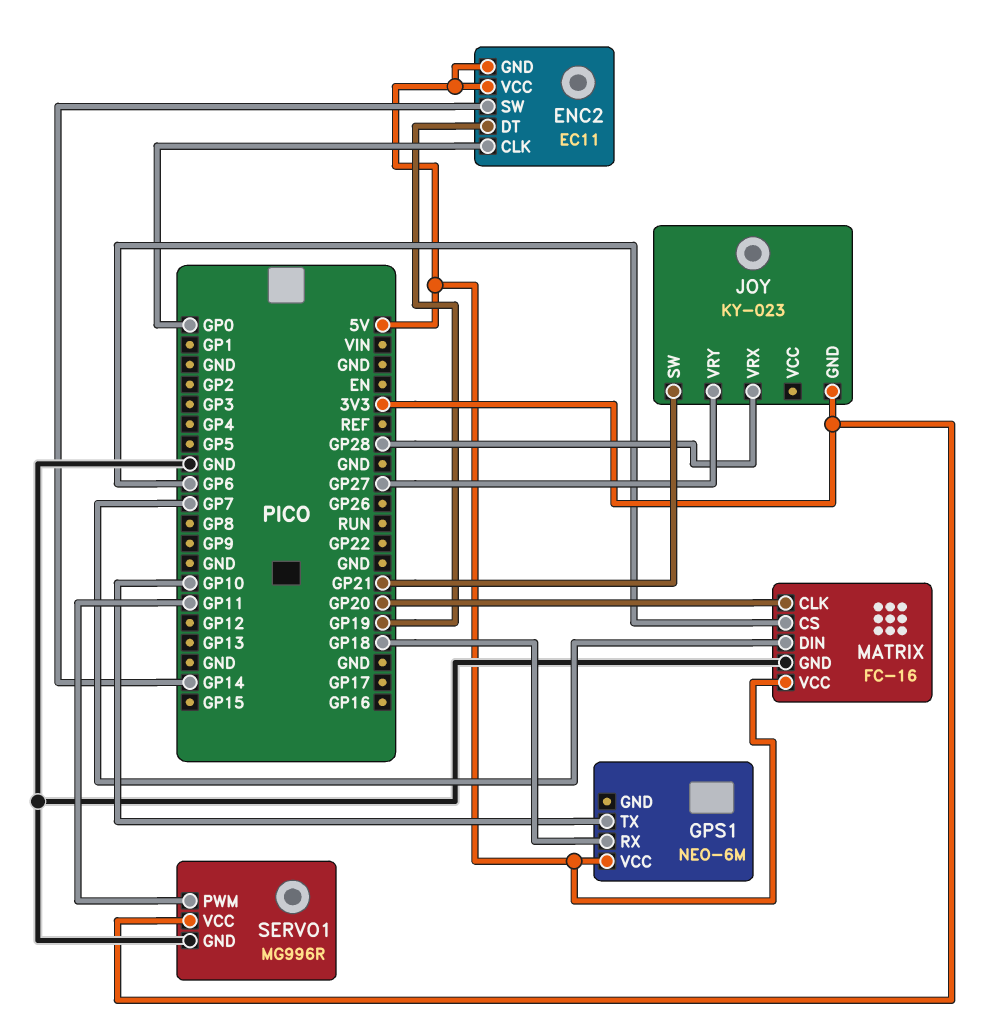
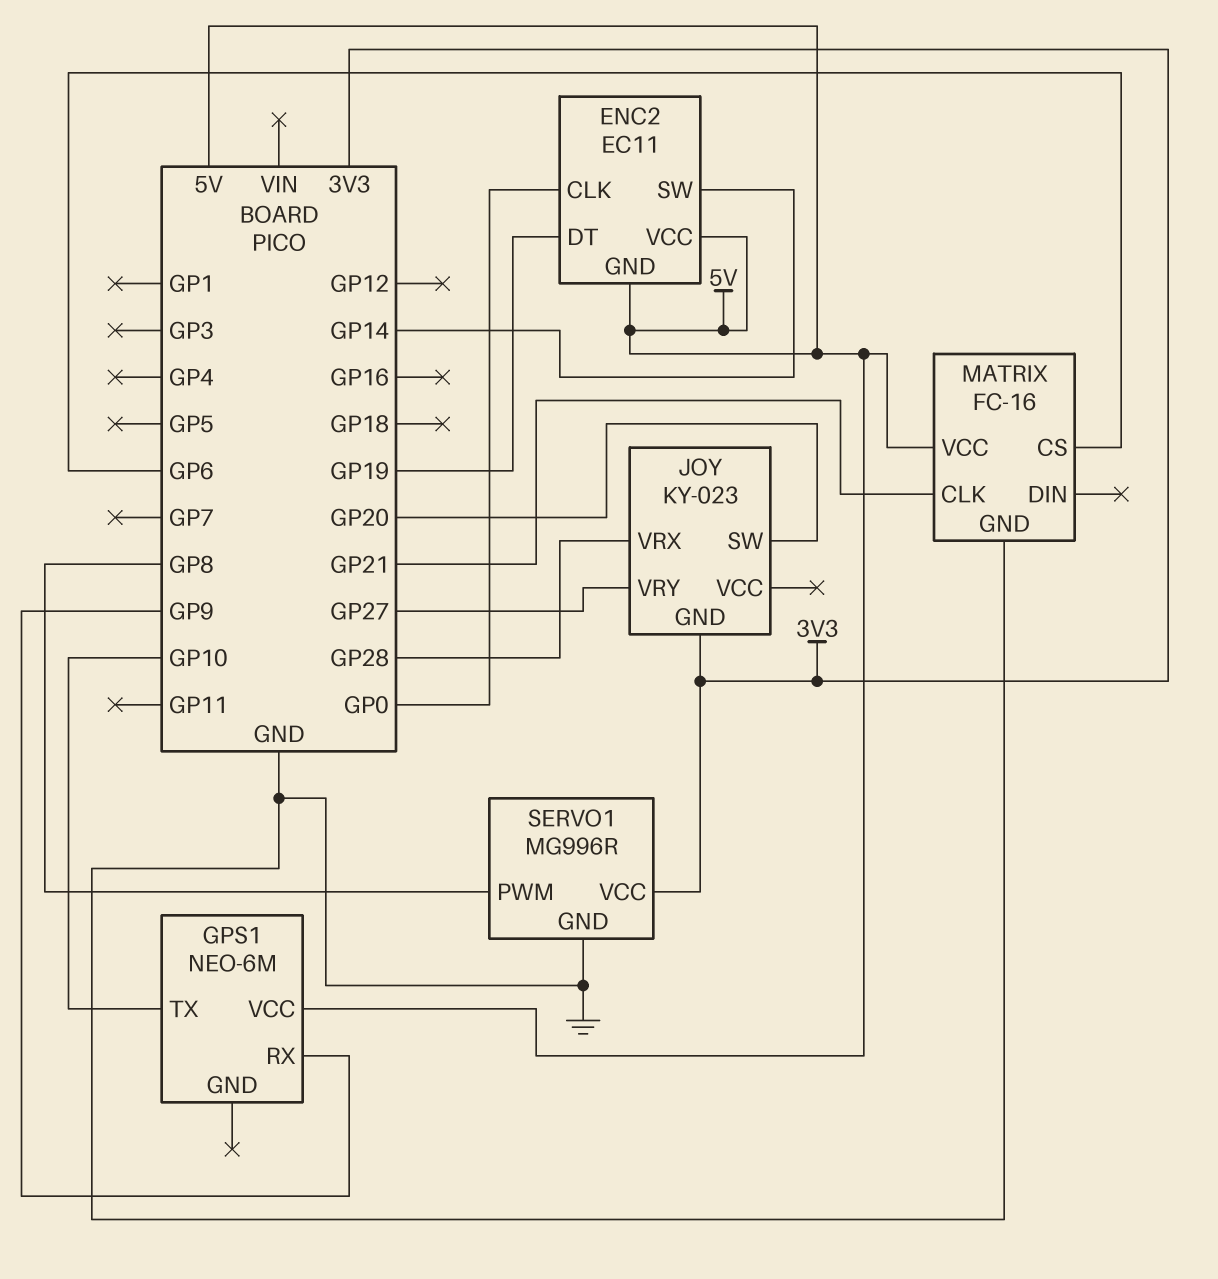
GPS1 pin RX: GP18 -> GP9
JOY pin SW: GP21 -> GP20
MATRIX pin CLK: GP20 -> GP21
MATRIX pin DIN: GP7 -> none
SERVO1 pin PWM: GP11 -> GP8

